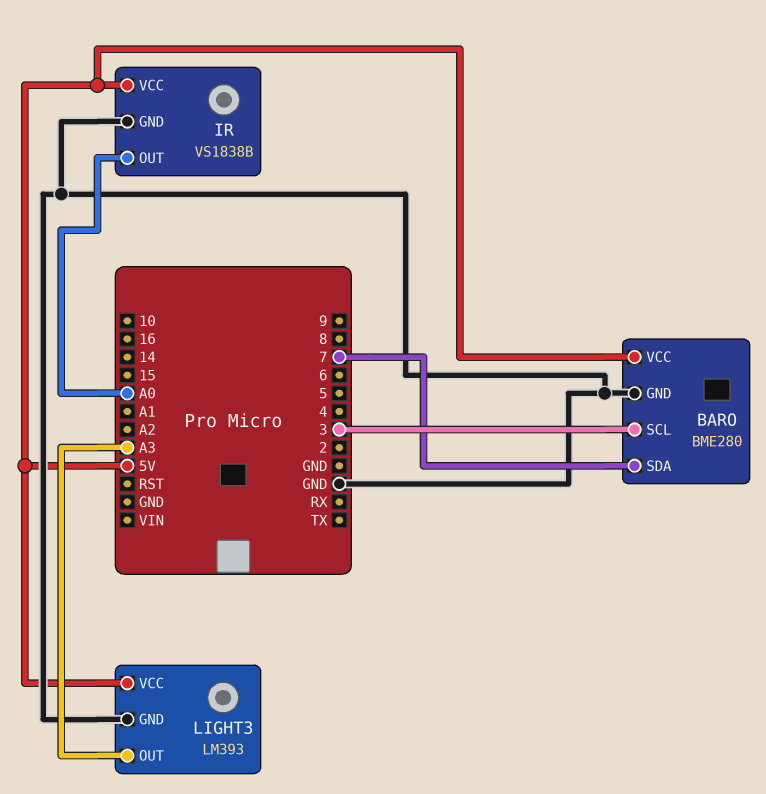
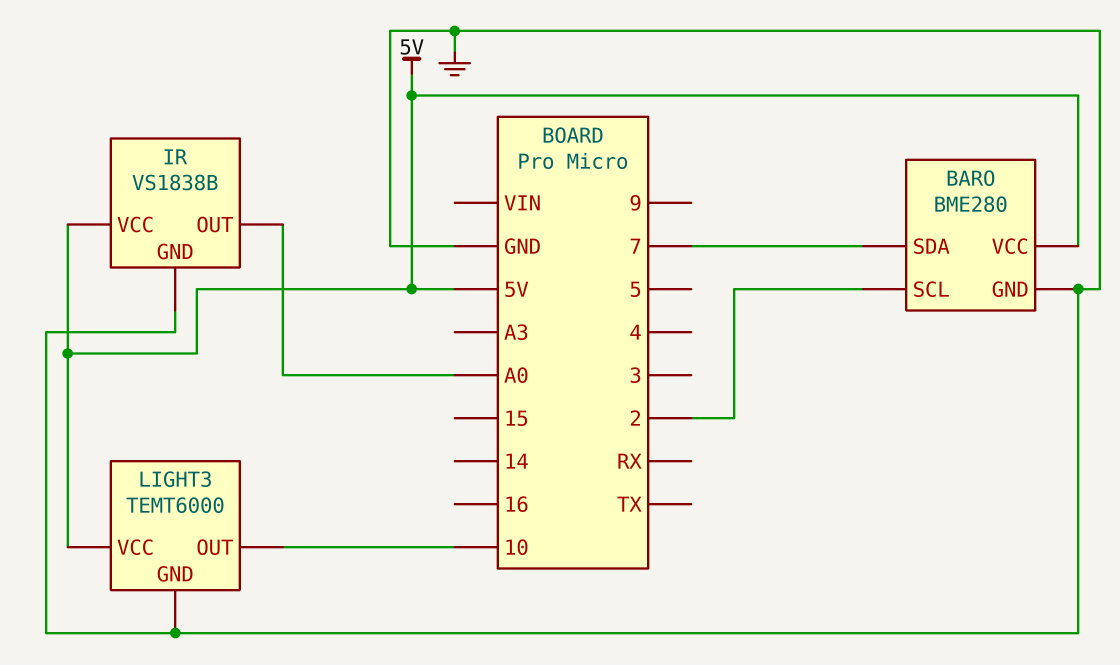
BARO pin SCL: 3 -> 2
LIGHT3: LM393 -> TEMT6000
LIGHT3 pin OUT: A3 -> 10

